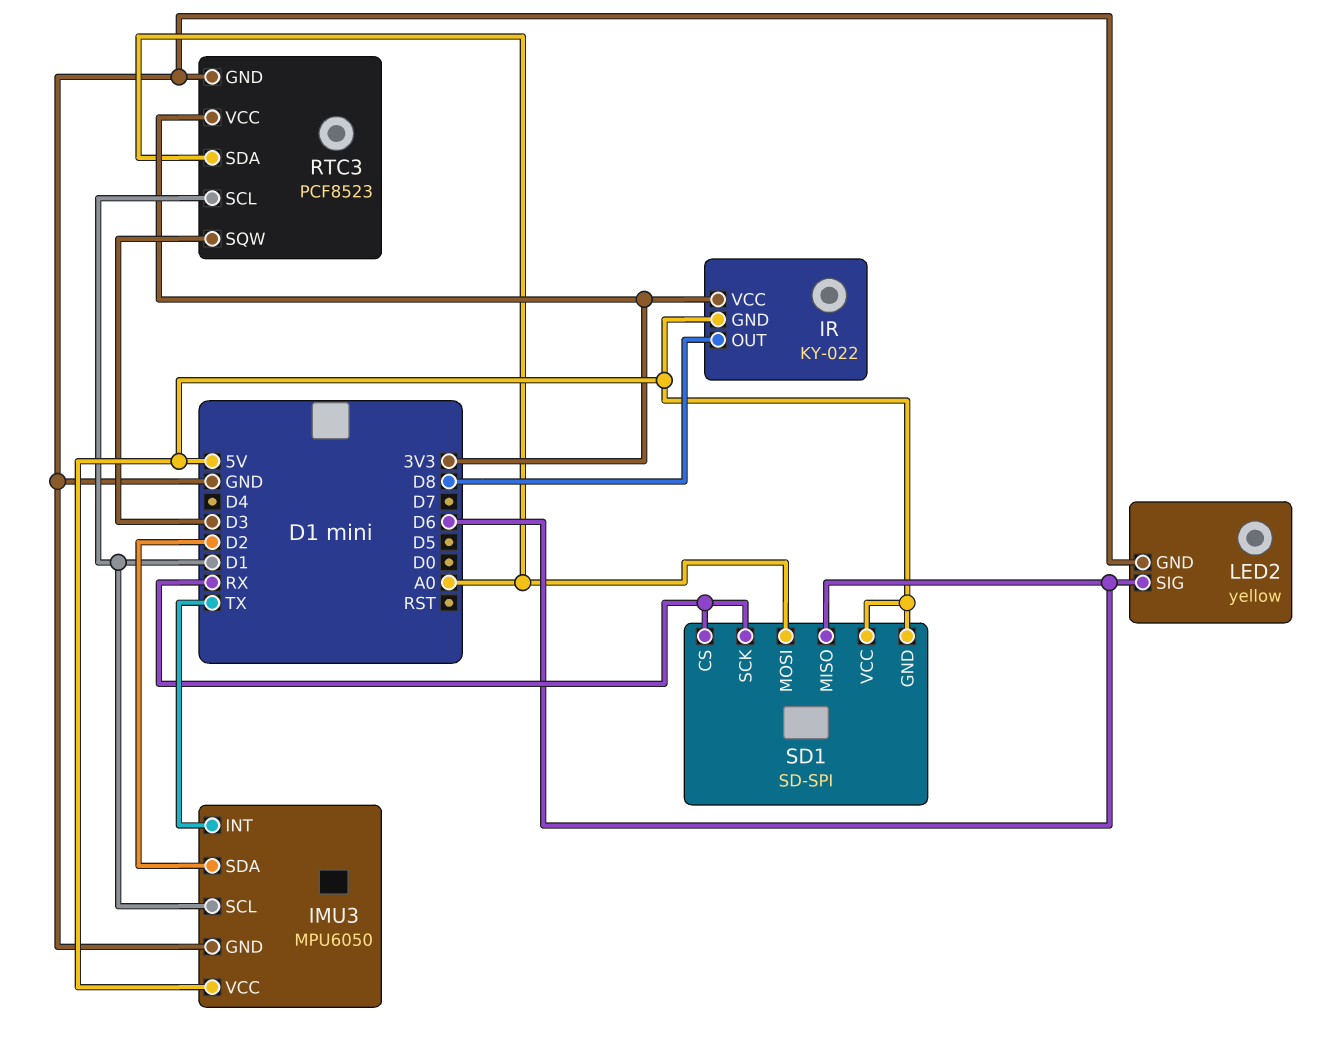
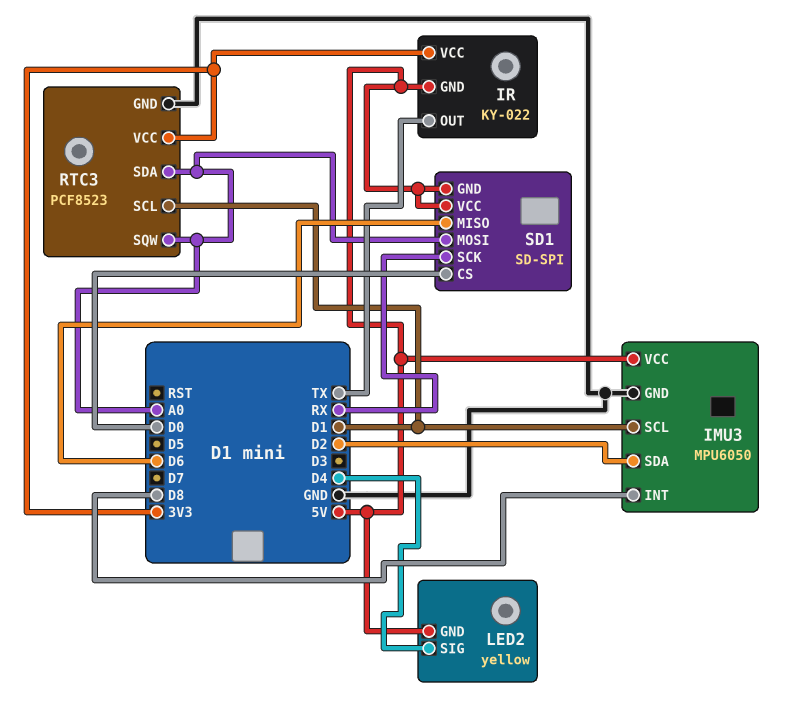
IMU3 pin INT: TX -> D8
IR pin OUT: D8 -> TX
LED2 pin GND: GND -> 5V
LED2 pin SIG: D6 -> D4
RTC3 pin SQW: D3 -> A0
SD1 pin CS: RX -> D0

